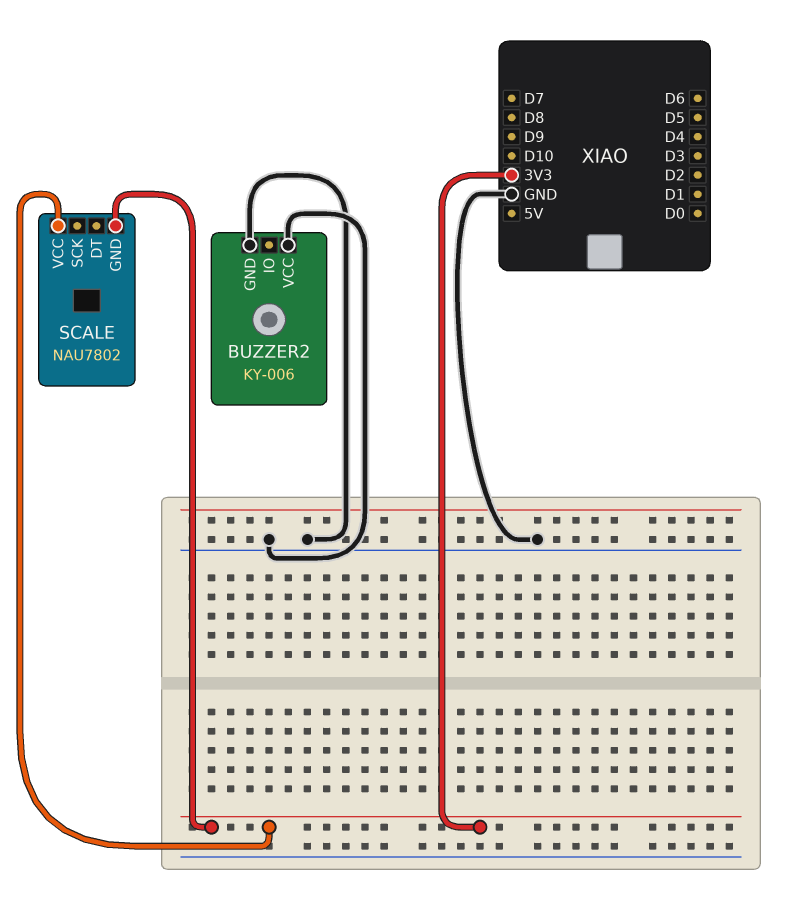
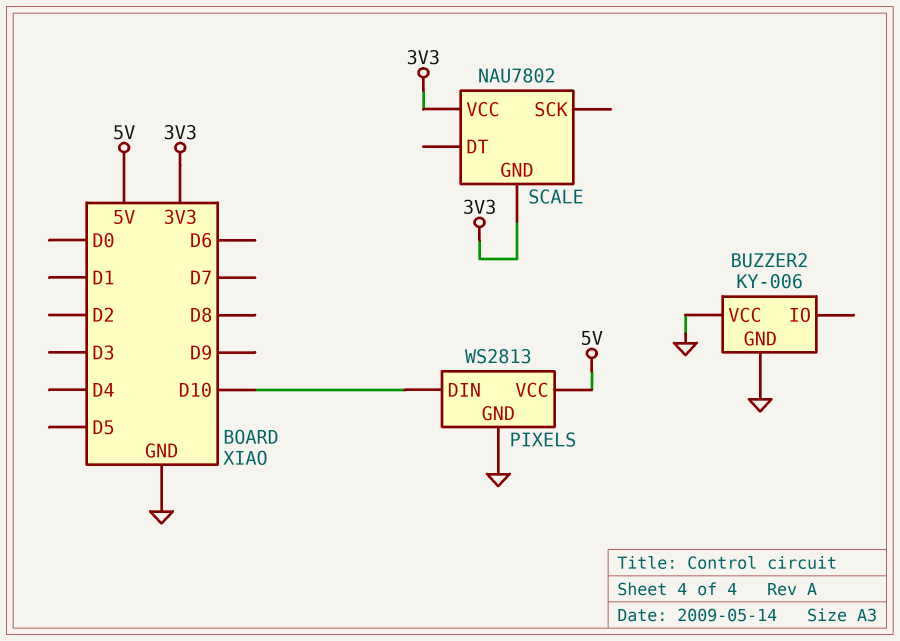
PIXELS: none -> WS2813
PIXELS pin DIN: none -> D10
PIXELS pin GND: none -> GND
PIXELS pin VCC: none -> 5V

